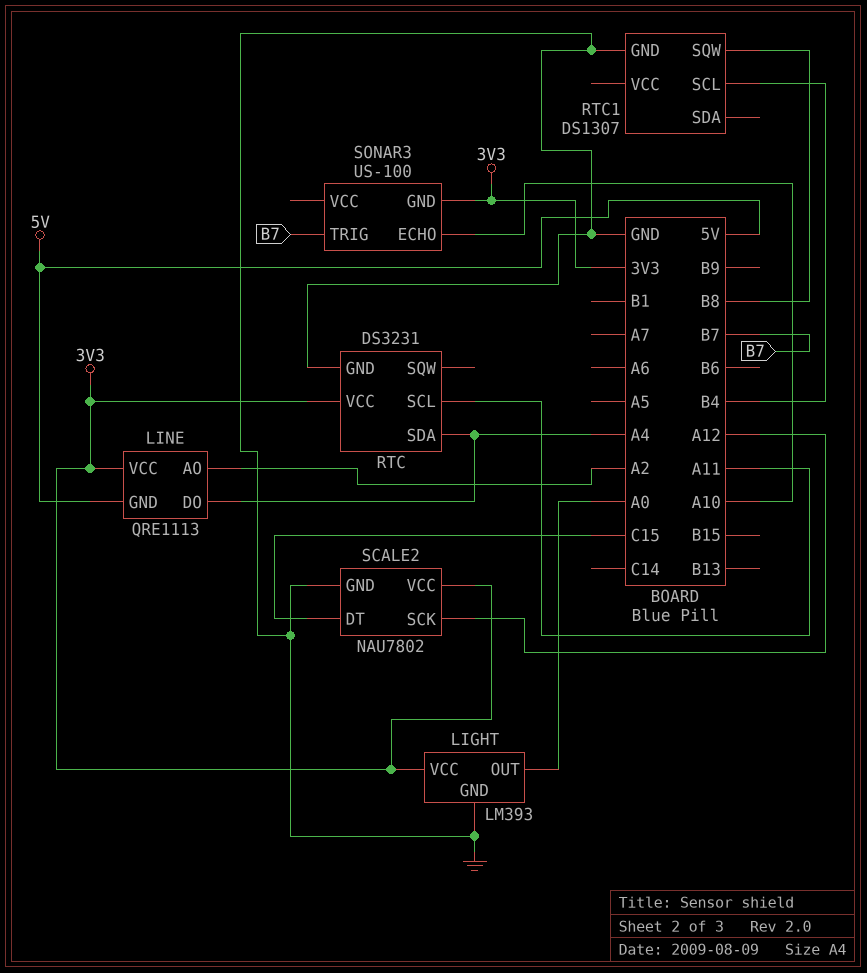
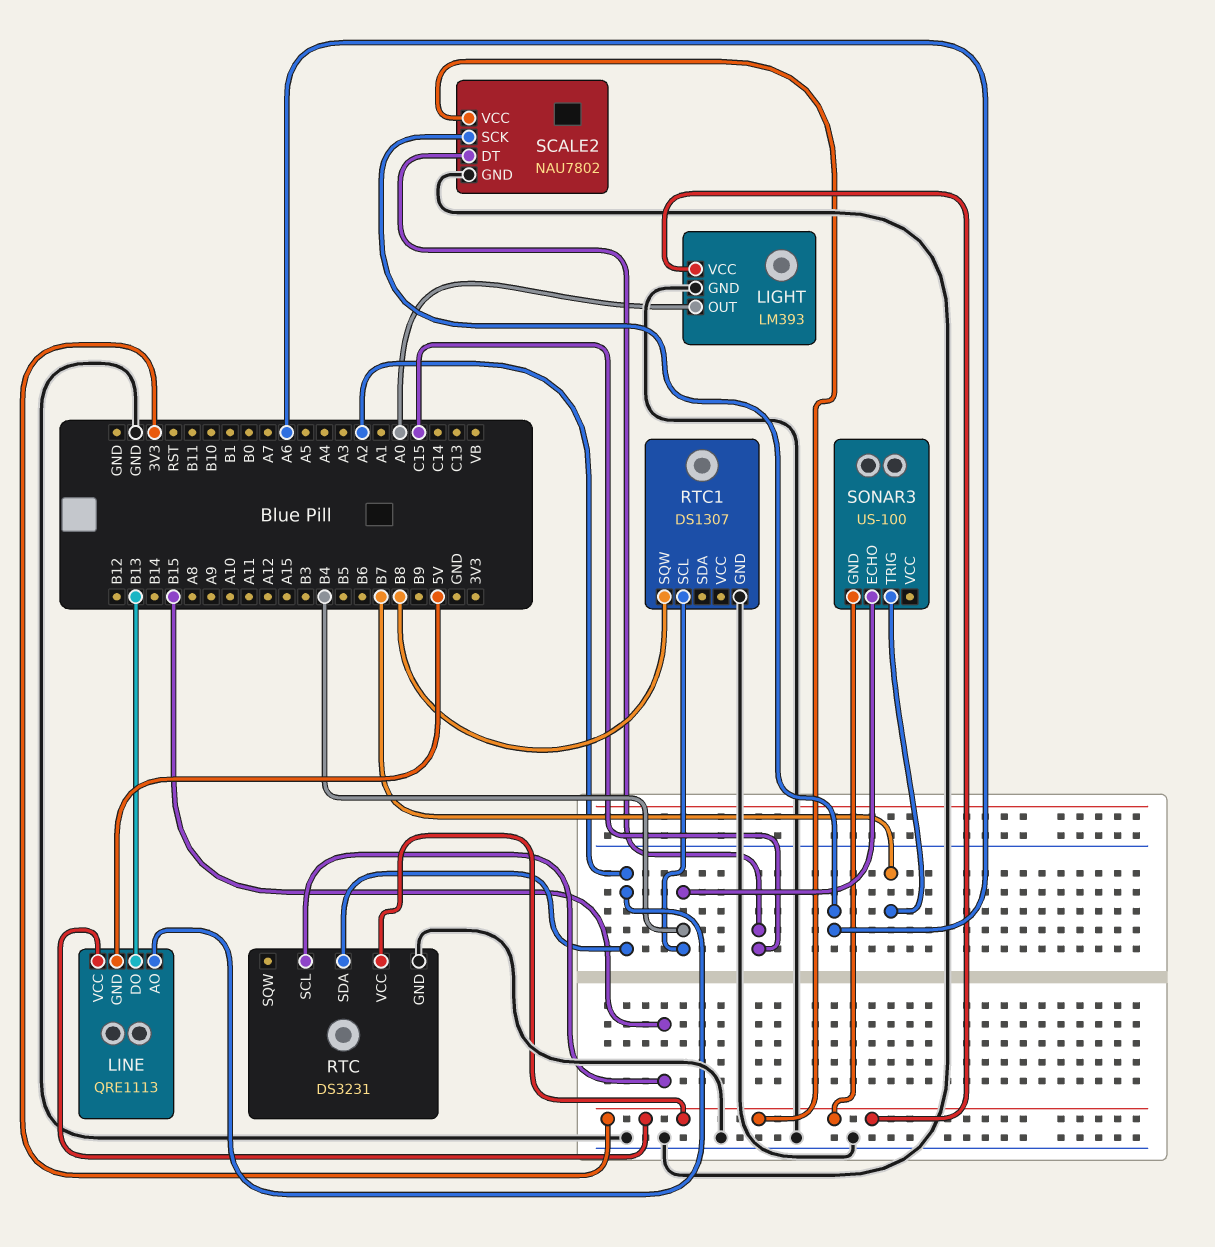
LINE pin DO: A4 -> B13
RTC pin SCL: A11 -> B15
RTC pin SDA: A4 -> A2
SCALE2 pin SCK: A12 -> A6
SONAR3 pin ECHO: A10 -> B4

